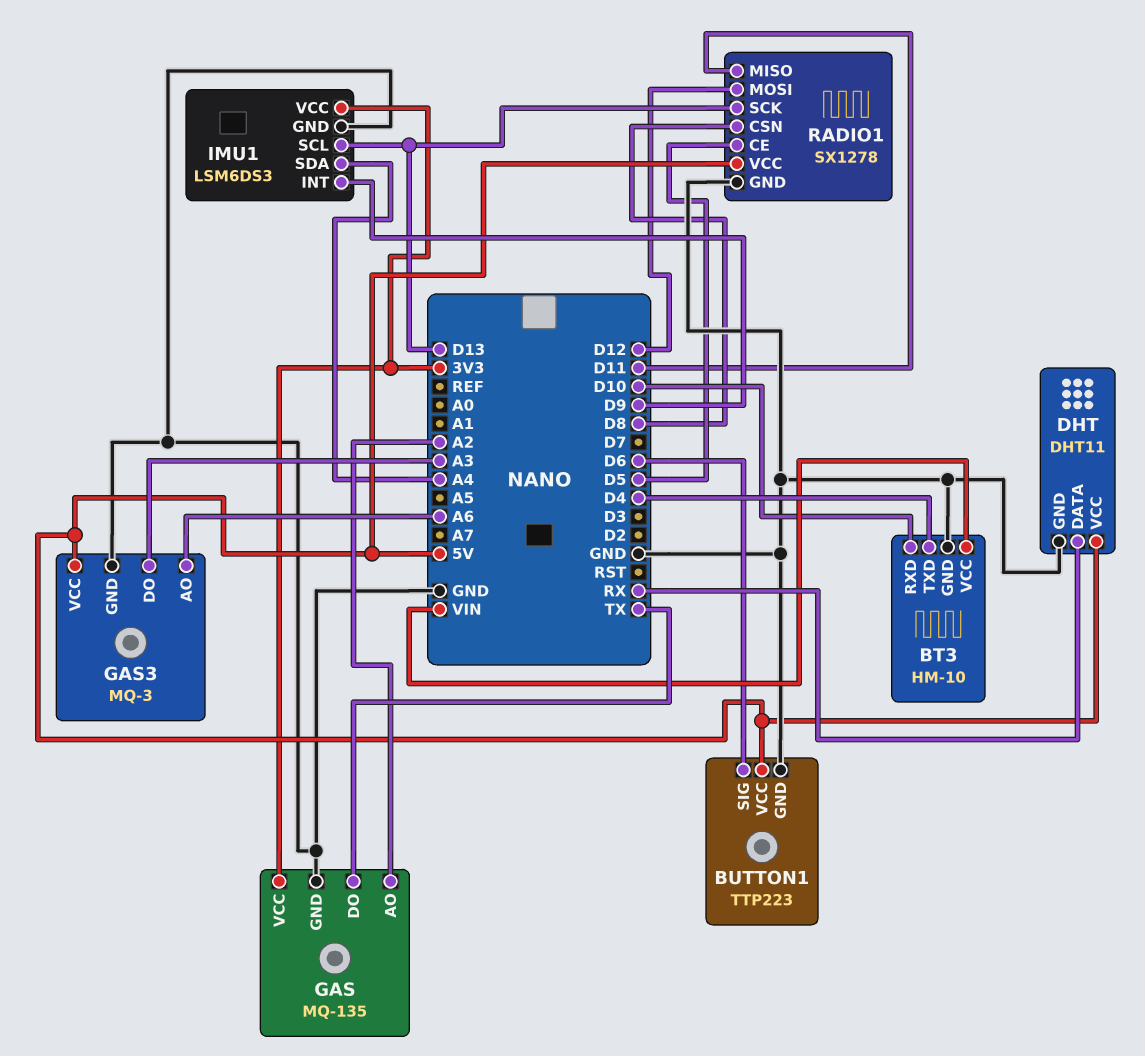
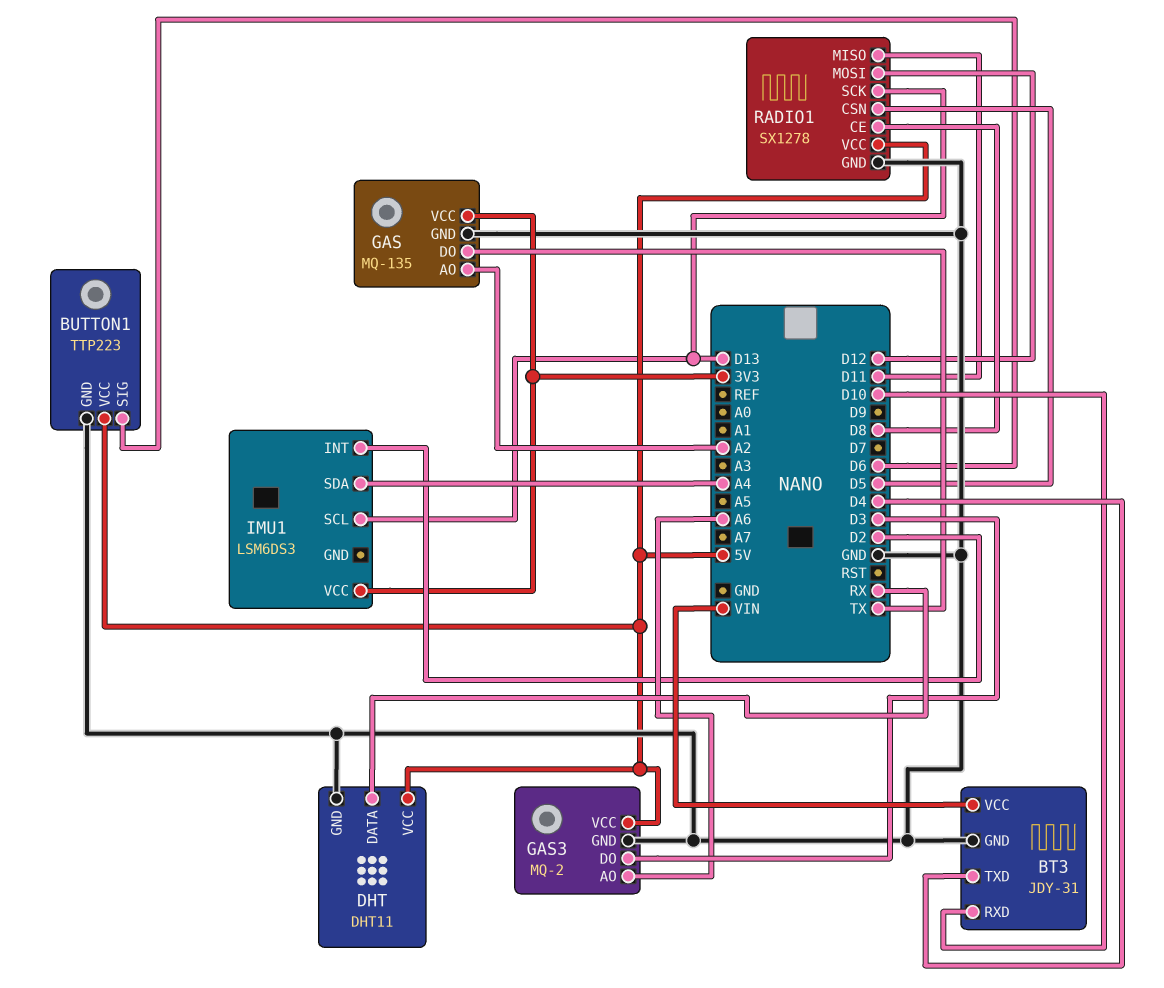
BT3: HM-10 -> JDY-31
GAS3: MQ-3 -> MQ-2
GAS3 pin DO: A3 -> D3
IMU1 pin GND: GND -> none
IMU1 pin INT: D9 -> D2
RADIO1 pin CE: D5 -> D8
RADIO1 pin CSN: D8 -> D5

